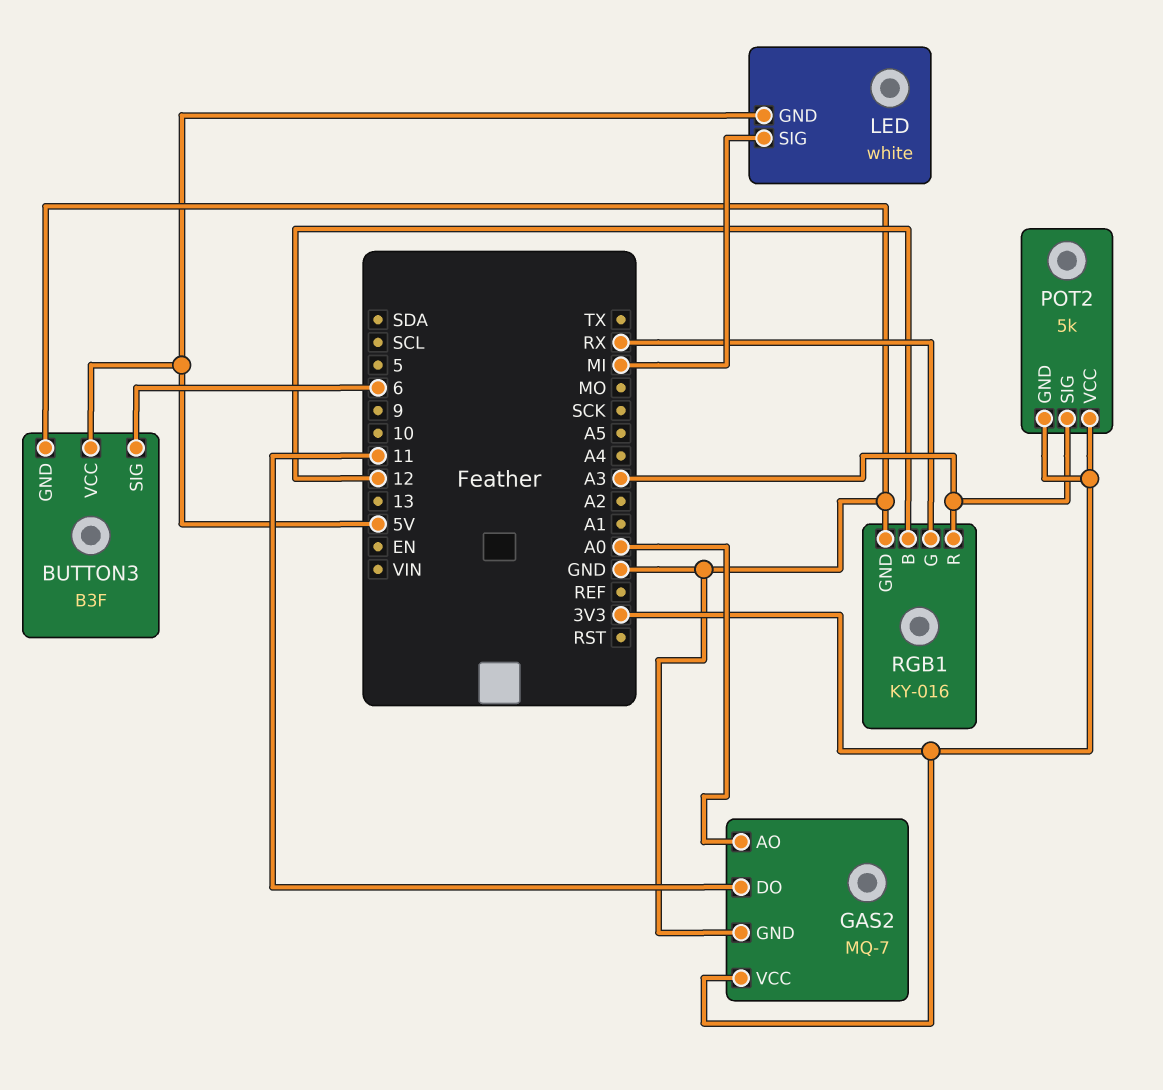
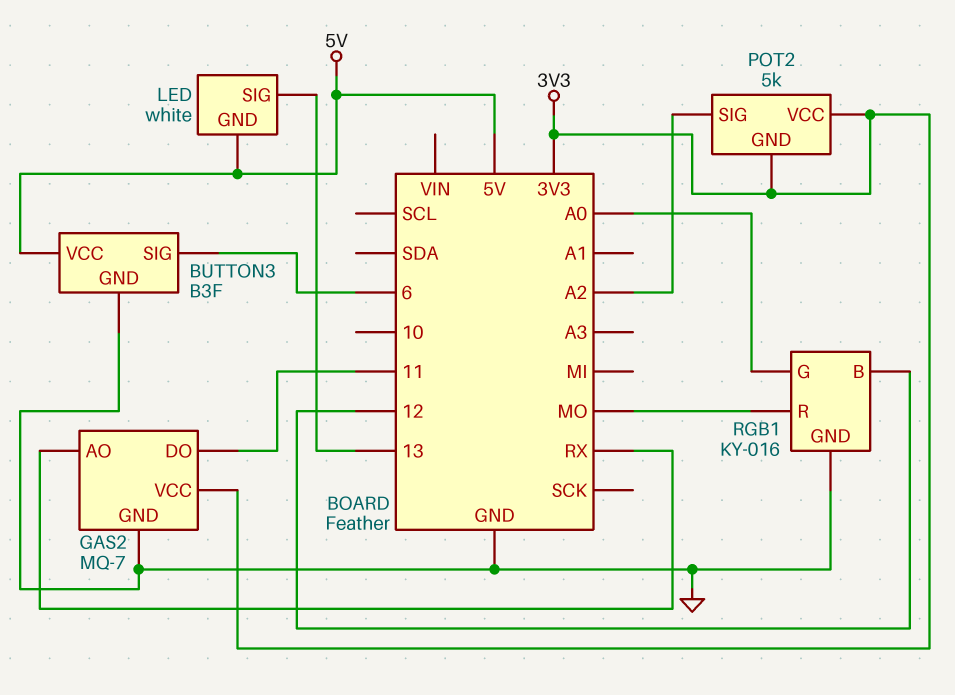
GAS2 pin AO: A0 -> RX
LED pin SIG: MI -> 13
POT2 pin SIG: A3 -> A2
RGB1 pin G: RX -> A0
RGB1 pin R: A3 -> MO

